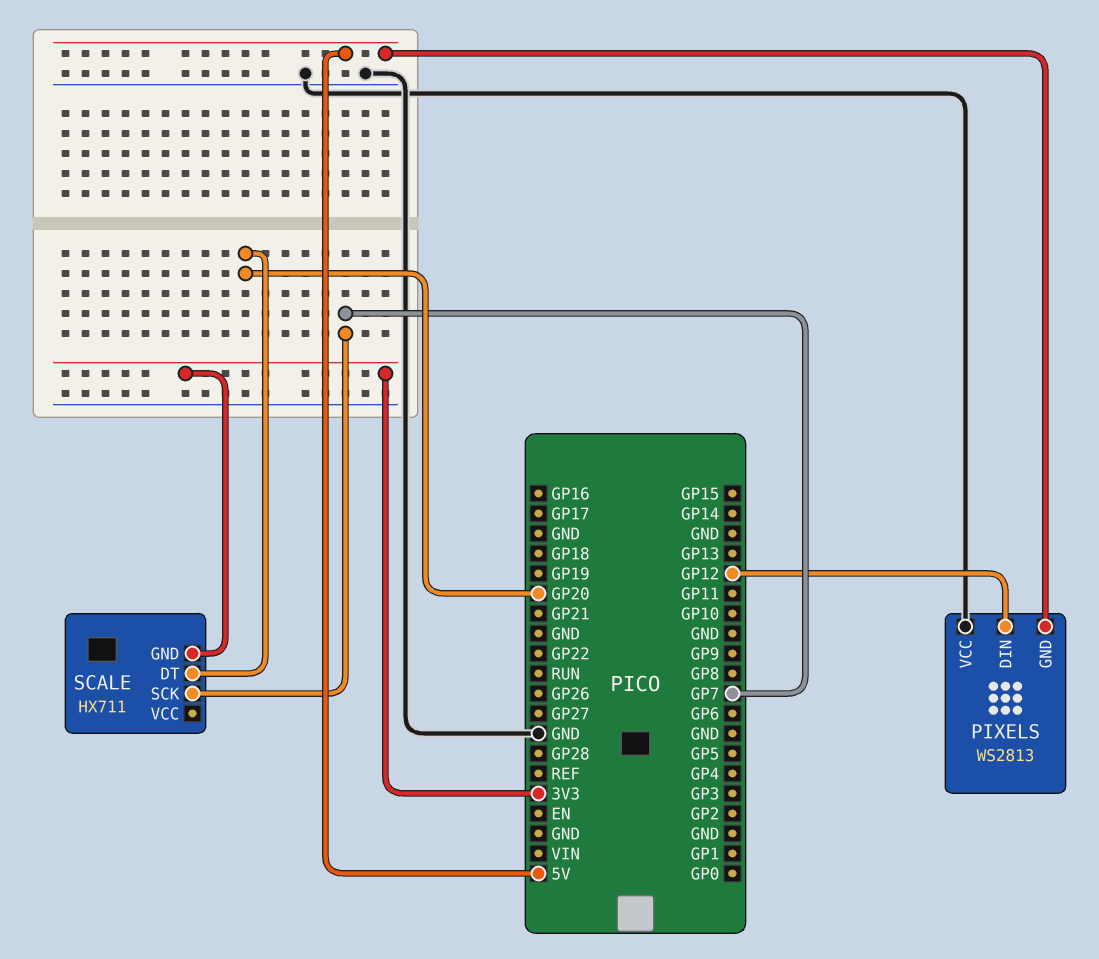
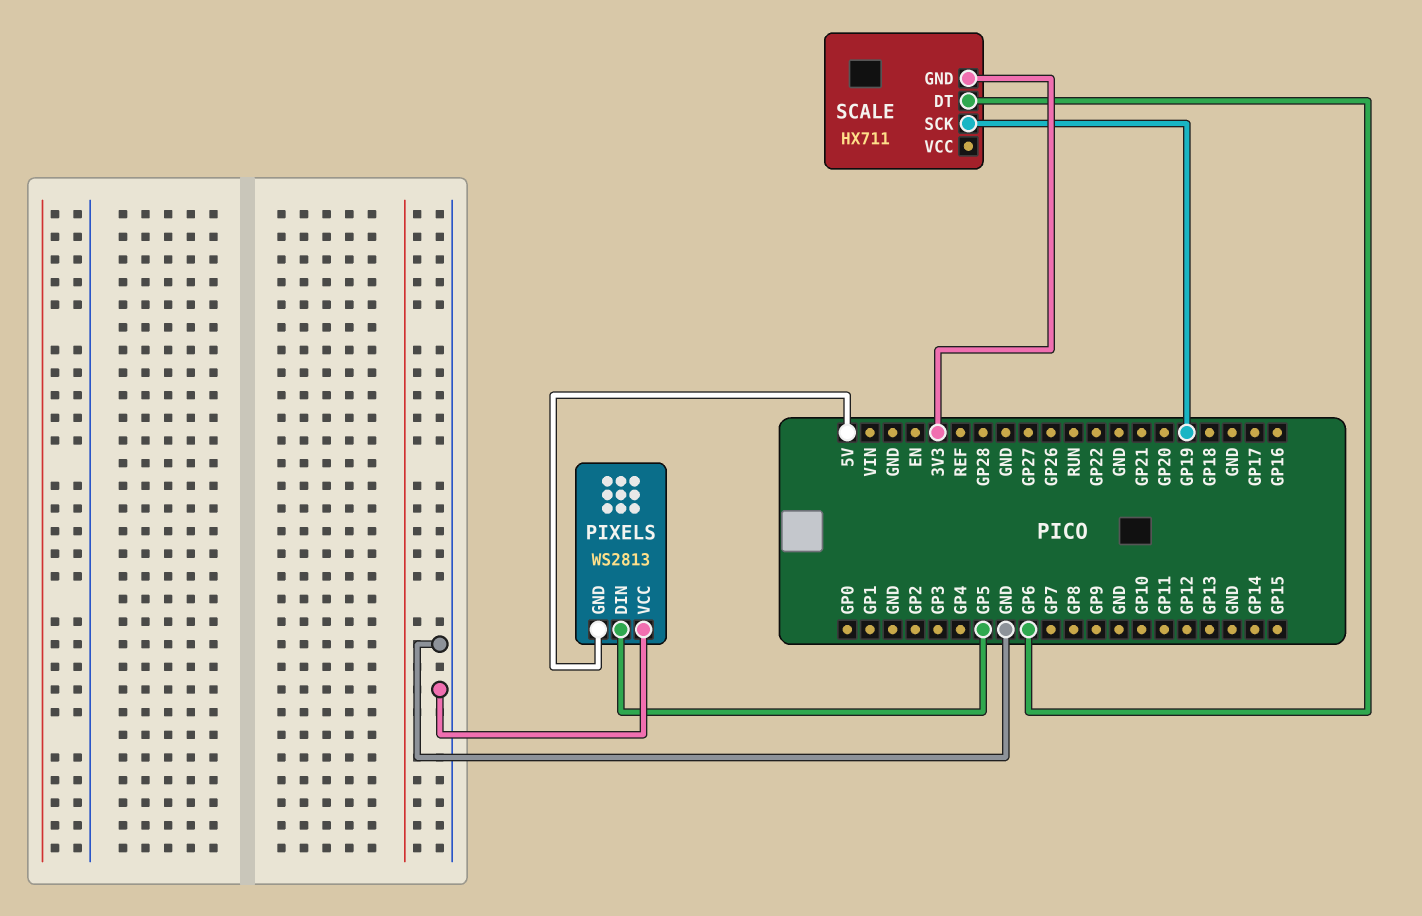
PIXELS pin DIN: GP12 -> GP5
SCALE pin DT: GP20 -> GP6
SCALE pin SCK: GP7 -> GP19

